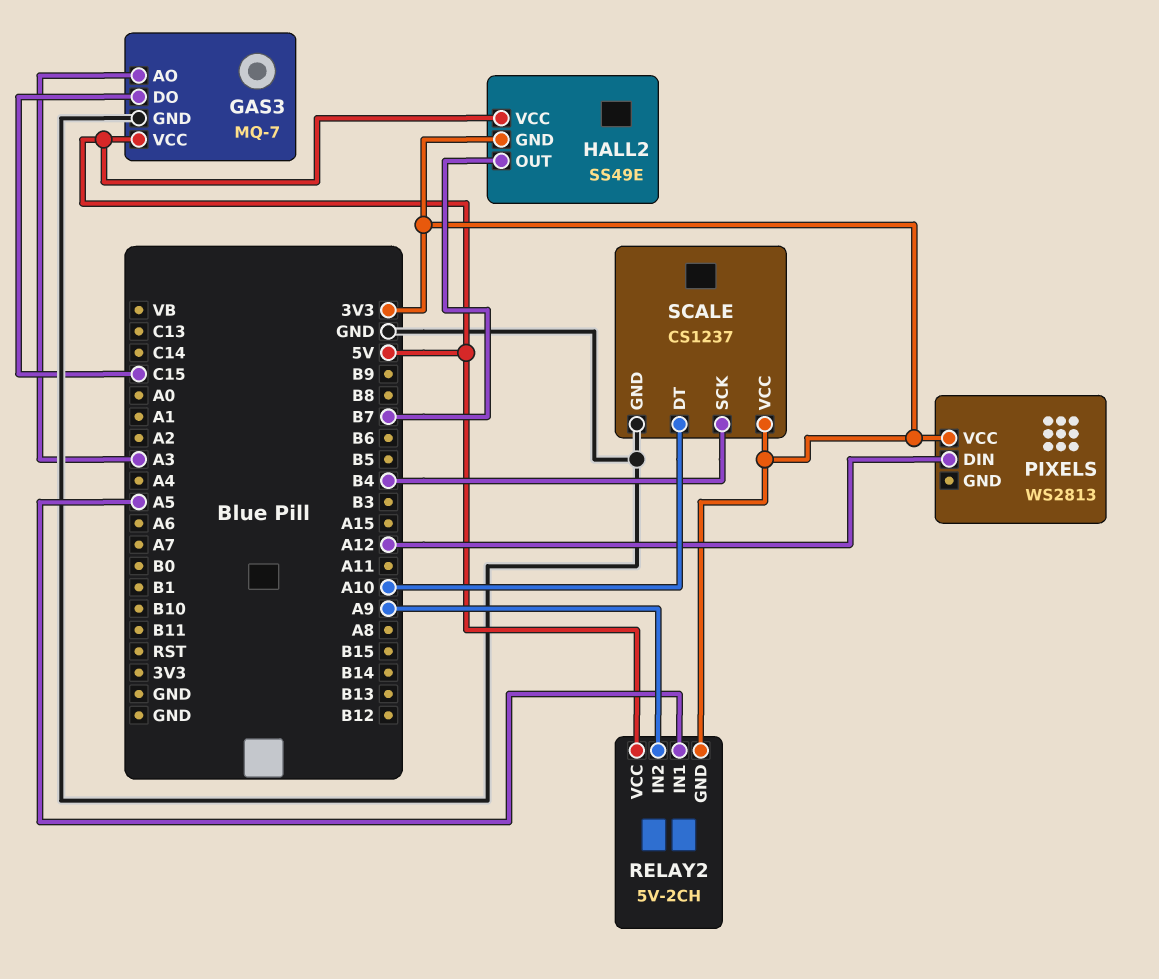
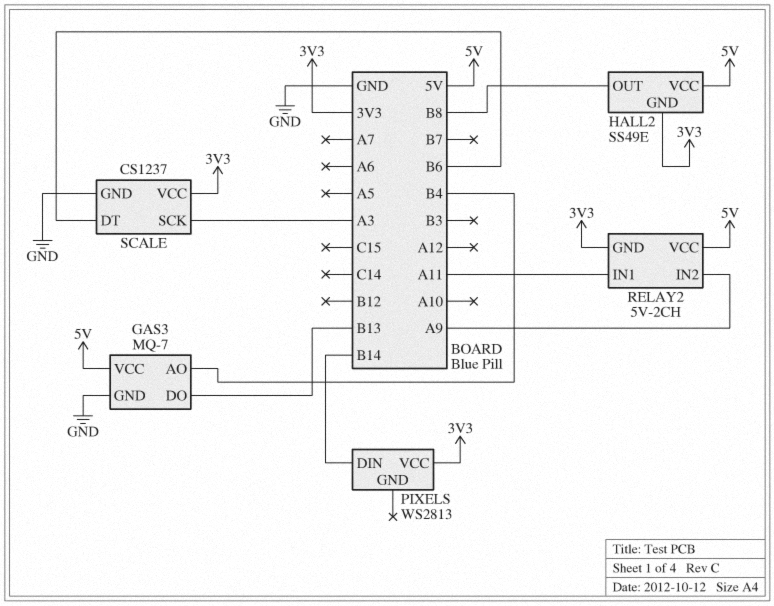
GAS3 pin AO: A3 -> B4
GAS3 pin DO: C15 -> B13
HALL2 pin OUT: B7 -> B8
PIXELS pin DIN: A12 -> B14
RELAY2 pin IN1: A5 -> A11
SCALE pin DT: A10 -> B6
SCALE pin SCK: B4 -> A3

